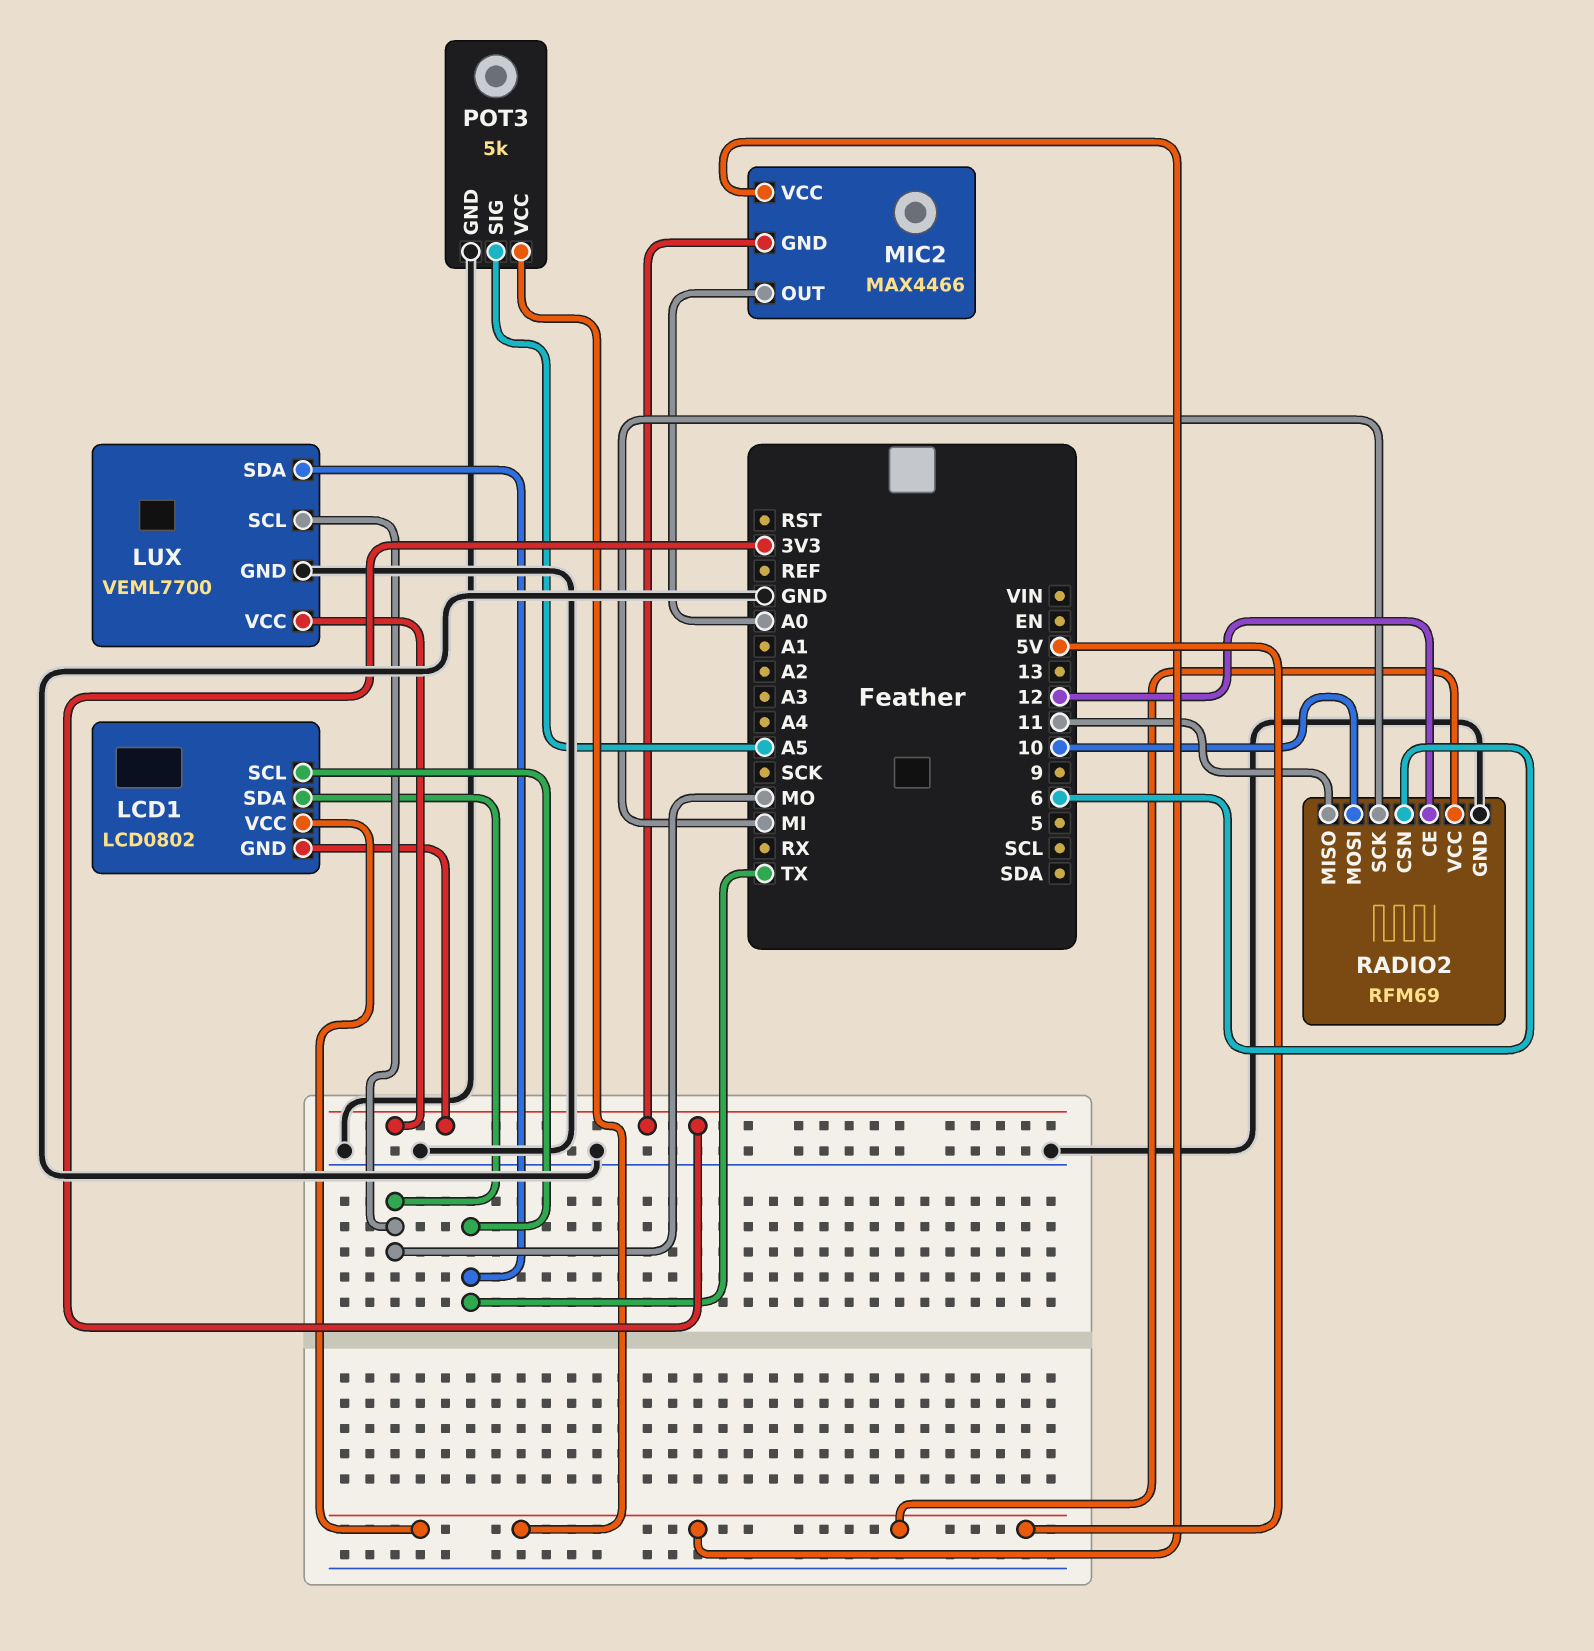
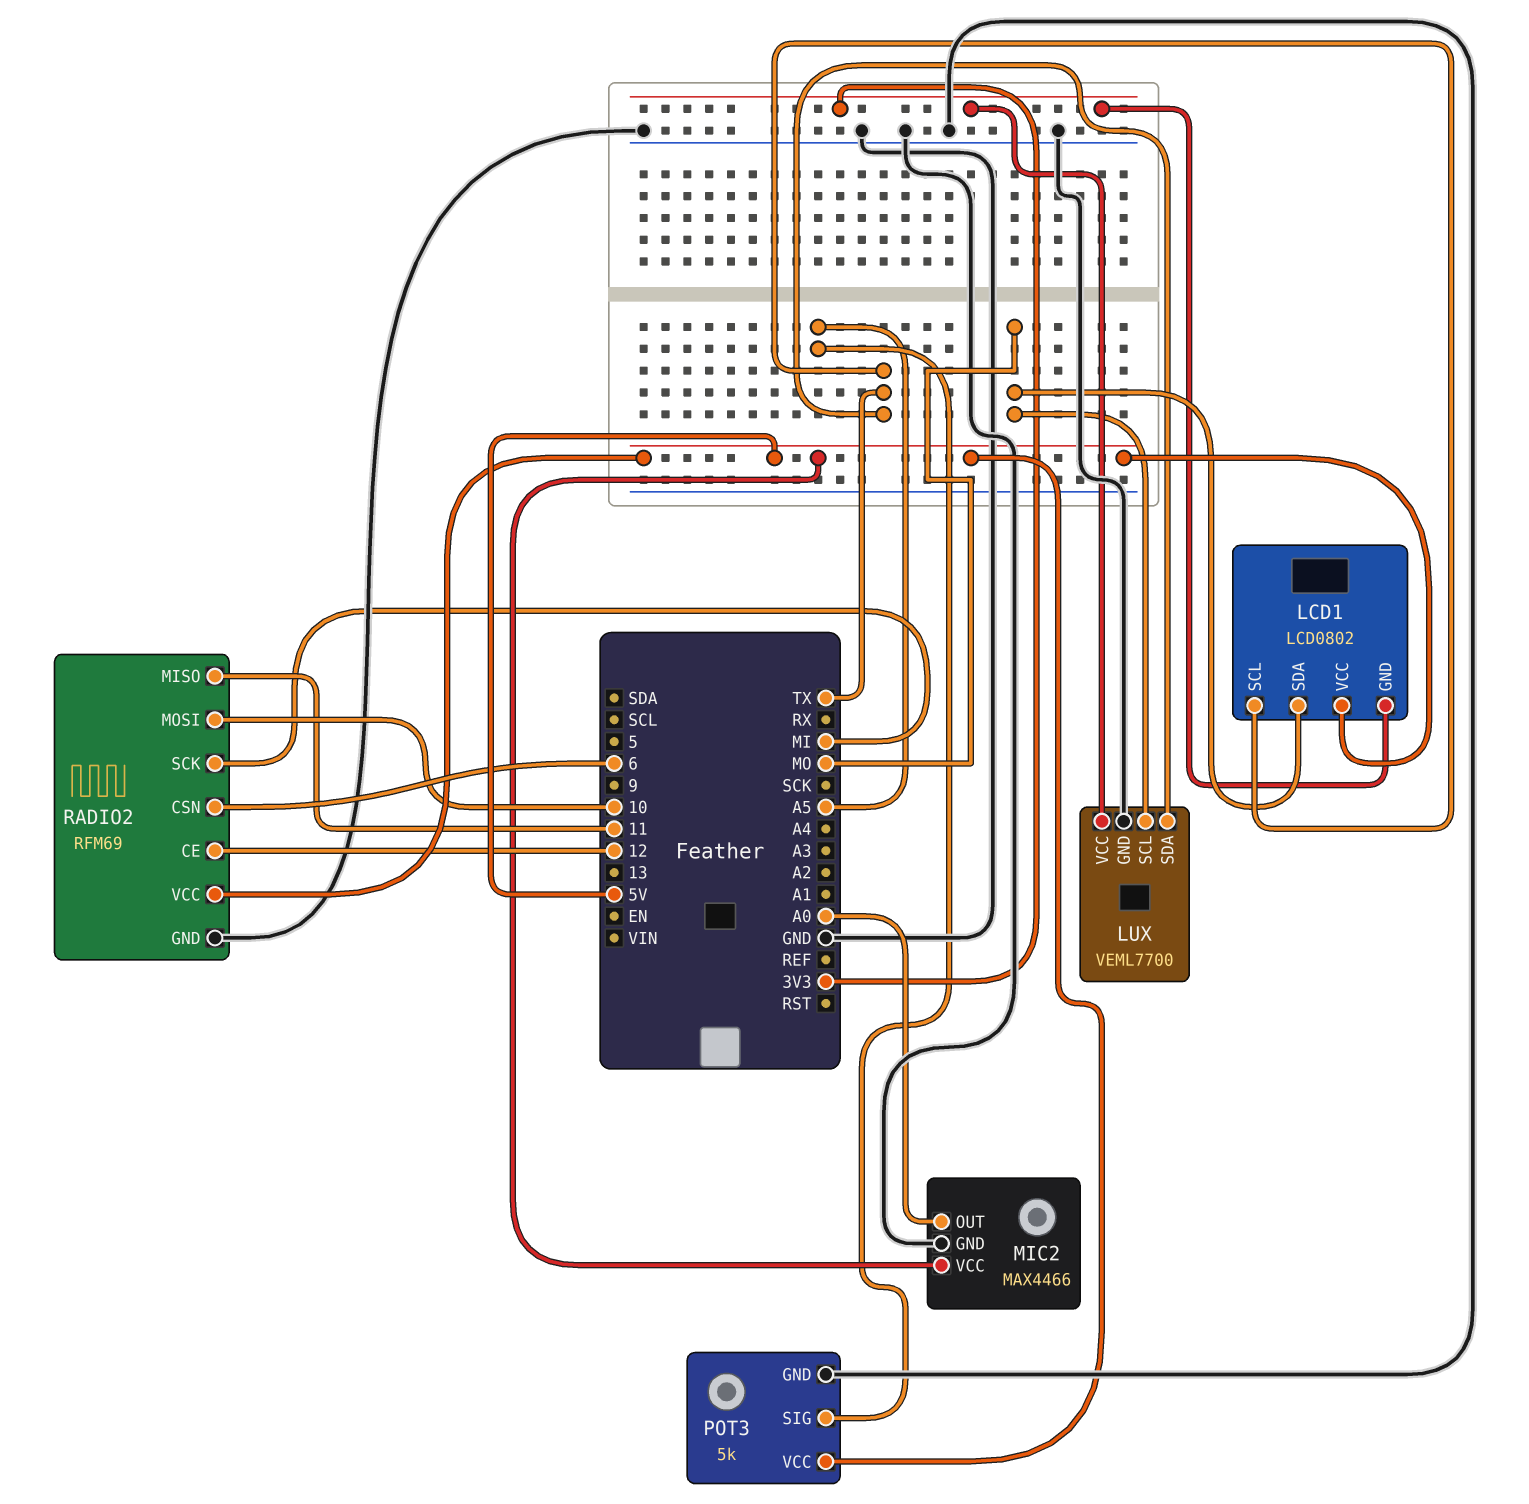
MIC2 pin GND: 3V3 -> GND

